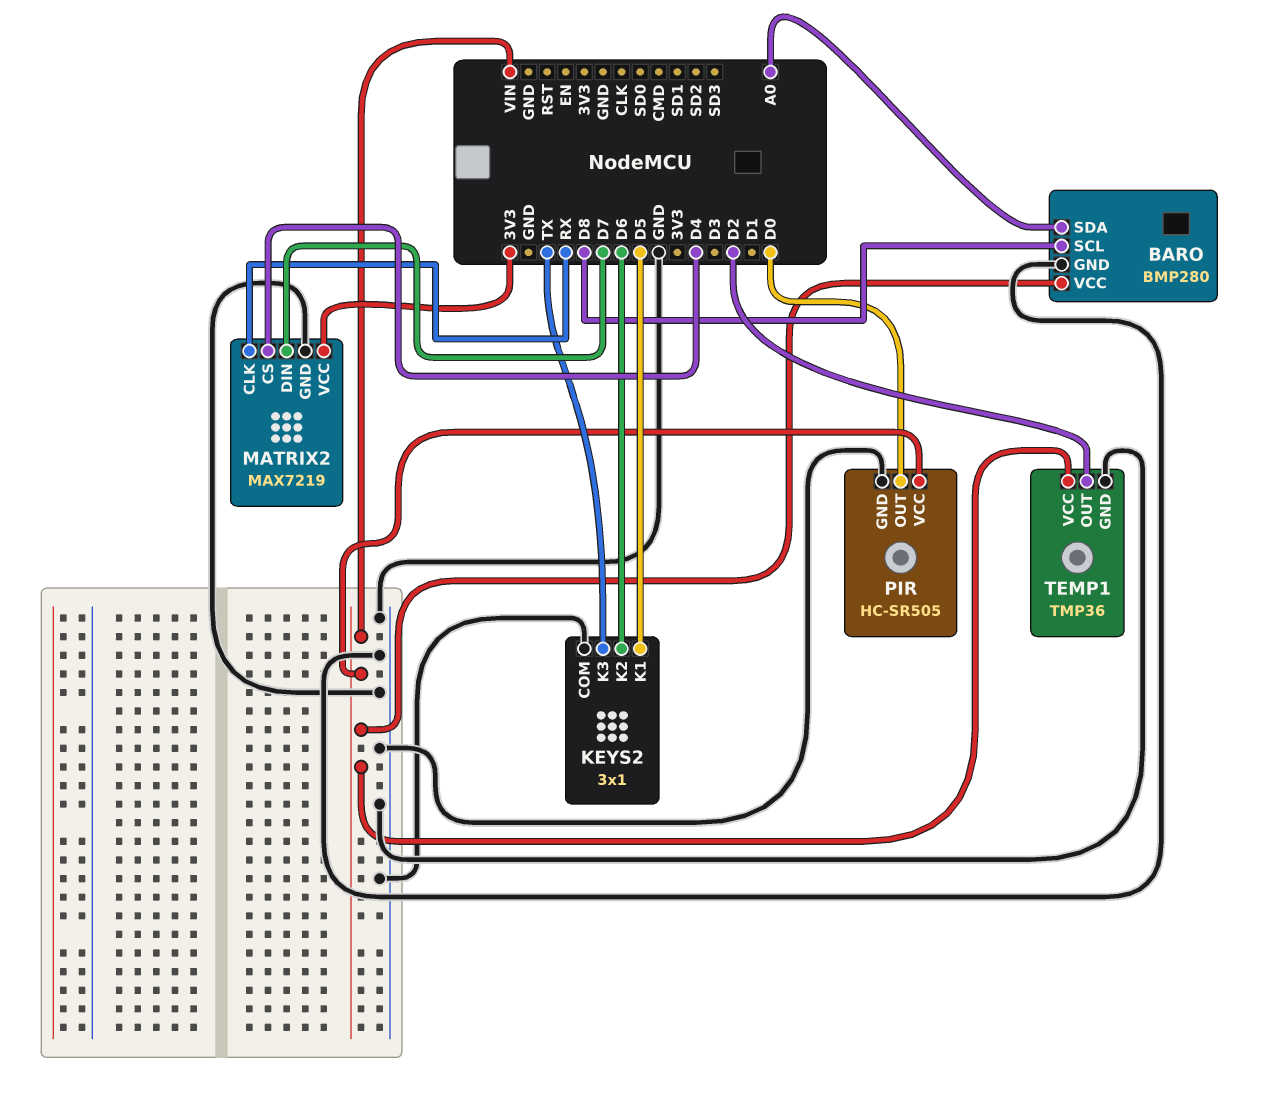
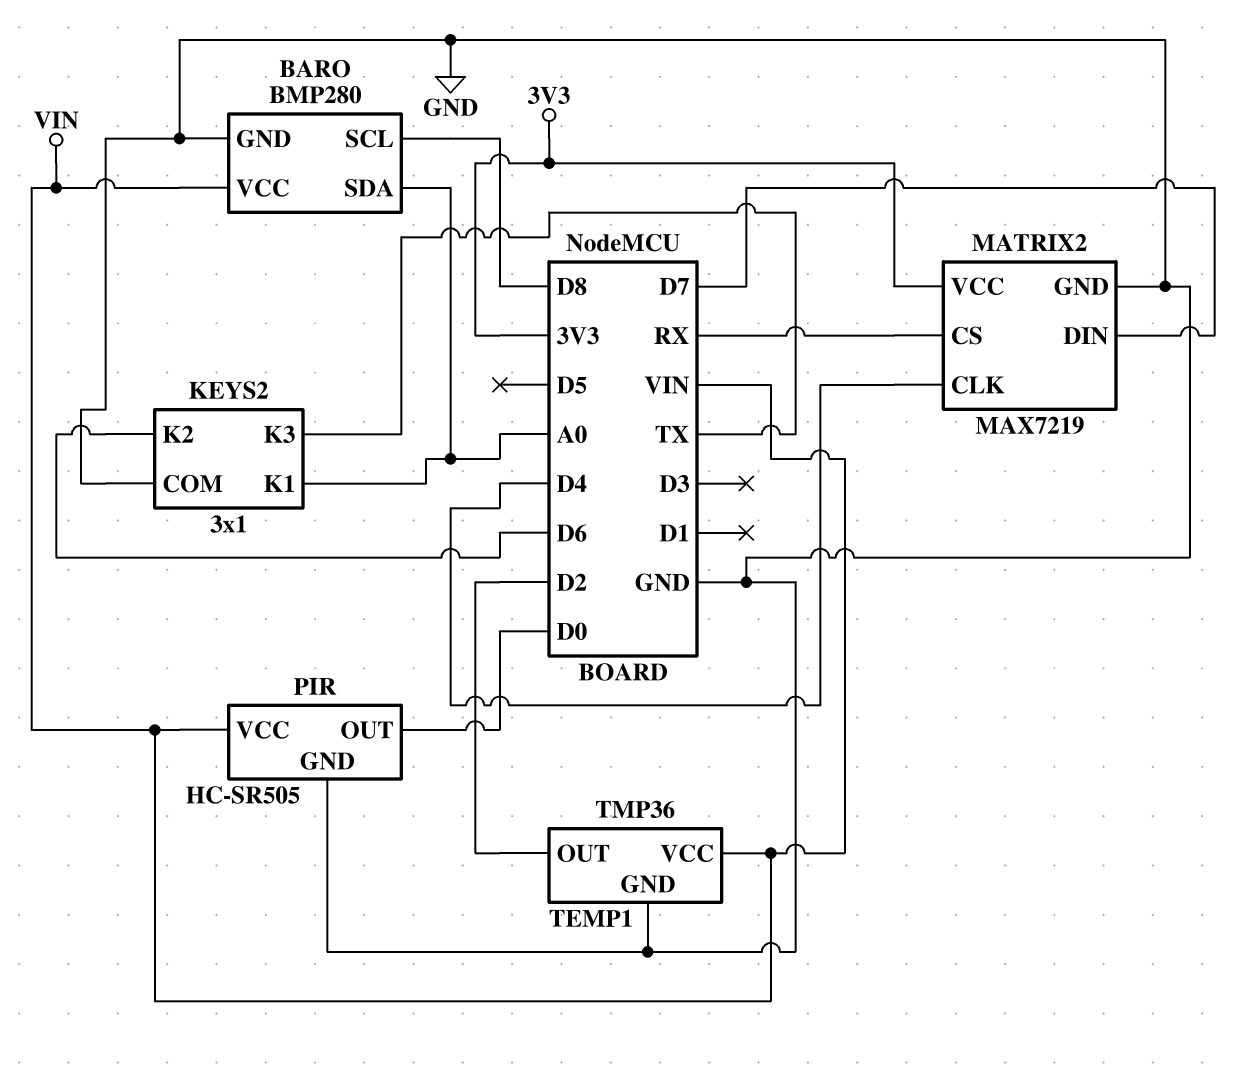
KEYS2 pin K1: D5 -> A0
MATRIX2 pin CLK: RX -> D4
MATRIX2 pin CS: D4 -> RX

